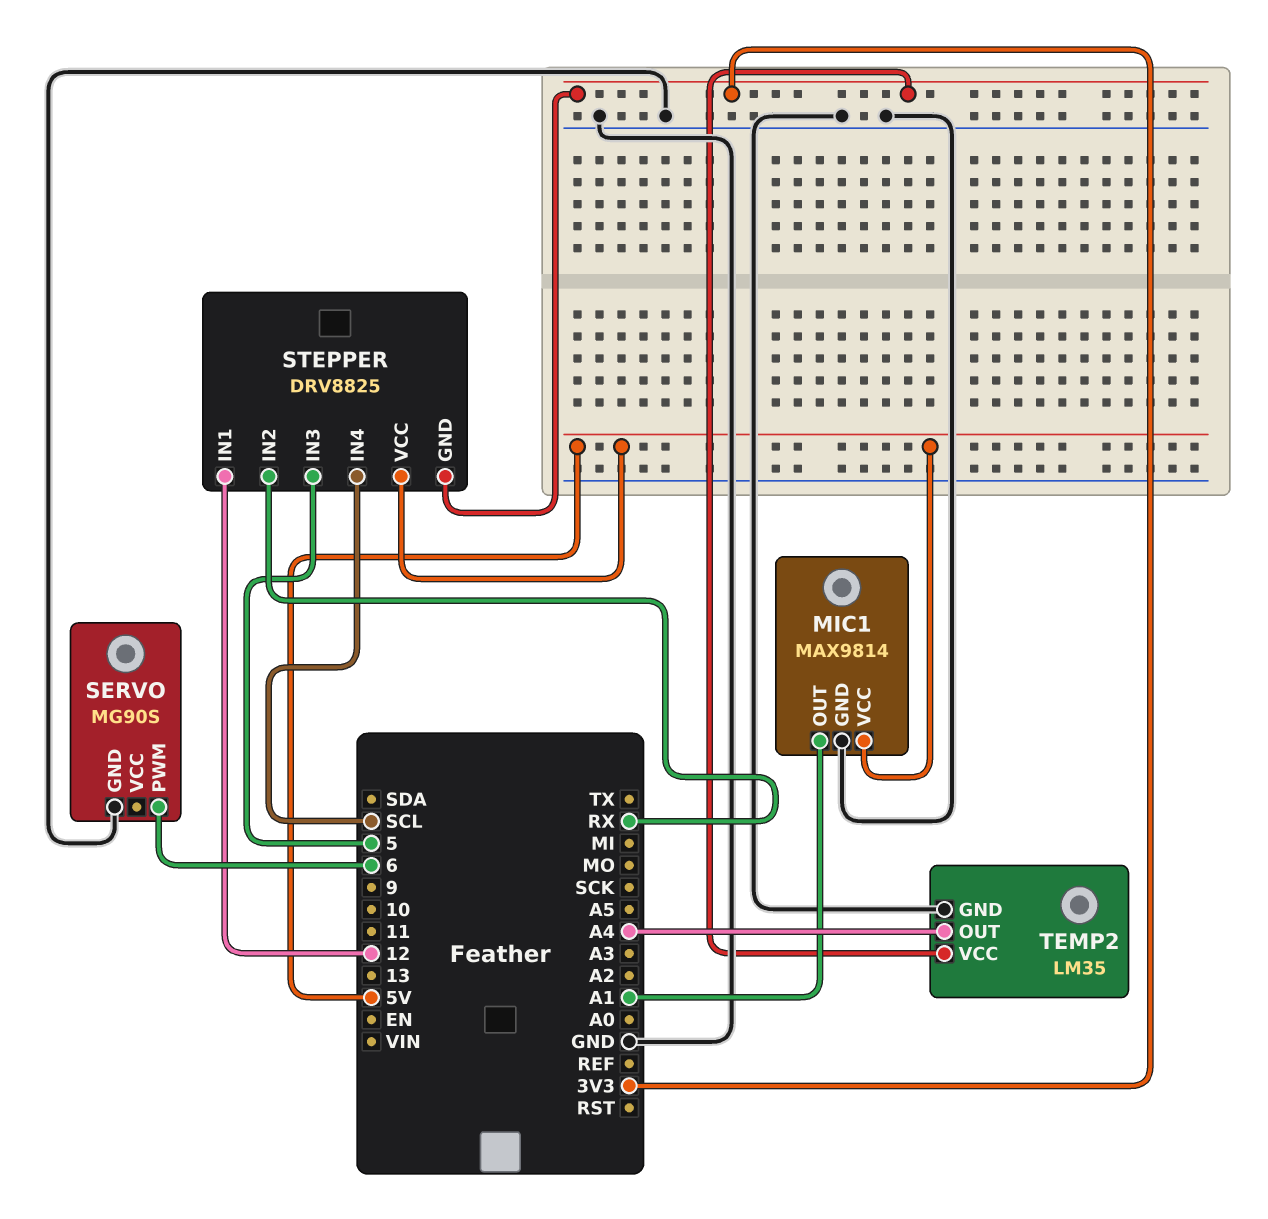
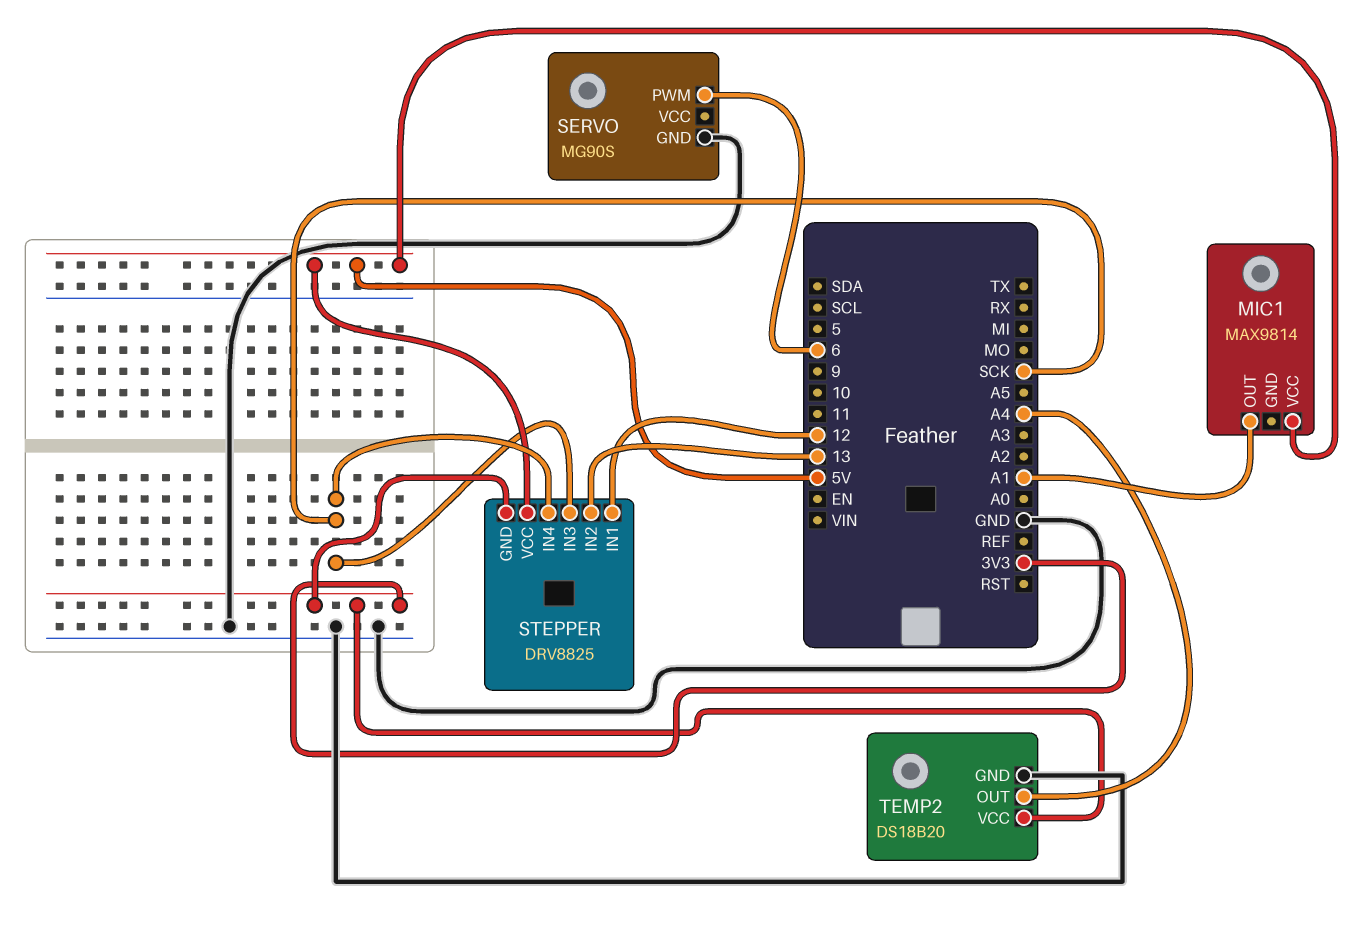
MIC1 pin GND: GND -> none
STEPPER pin IN2: RX -> 13
STEPPER pin IN3: 5 -> SCK
STEPPER pin IN4: SCL -> SCK
TEMP2: LM35 -> DS18B20

